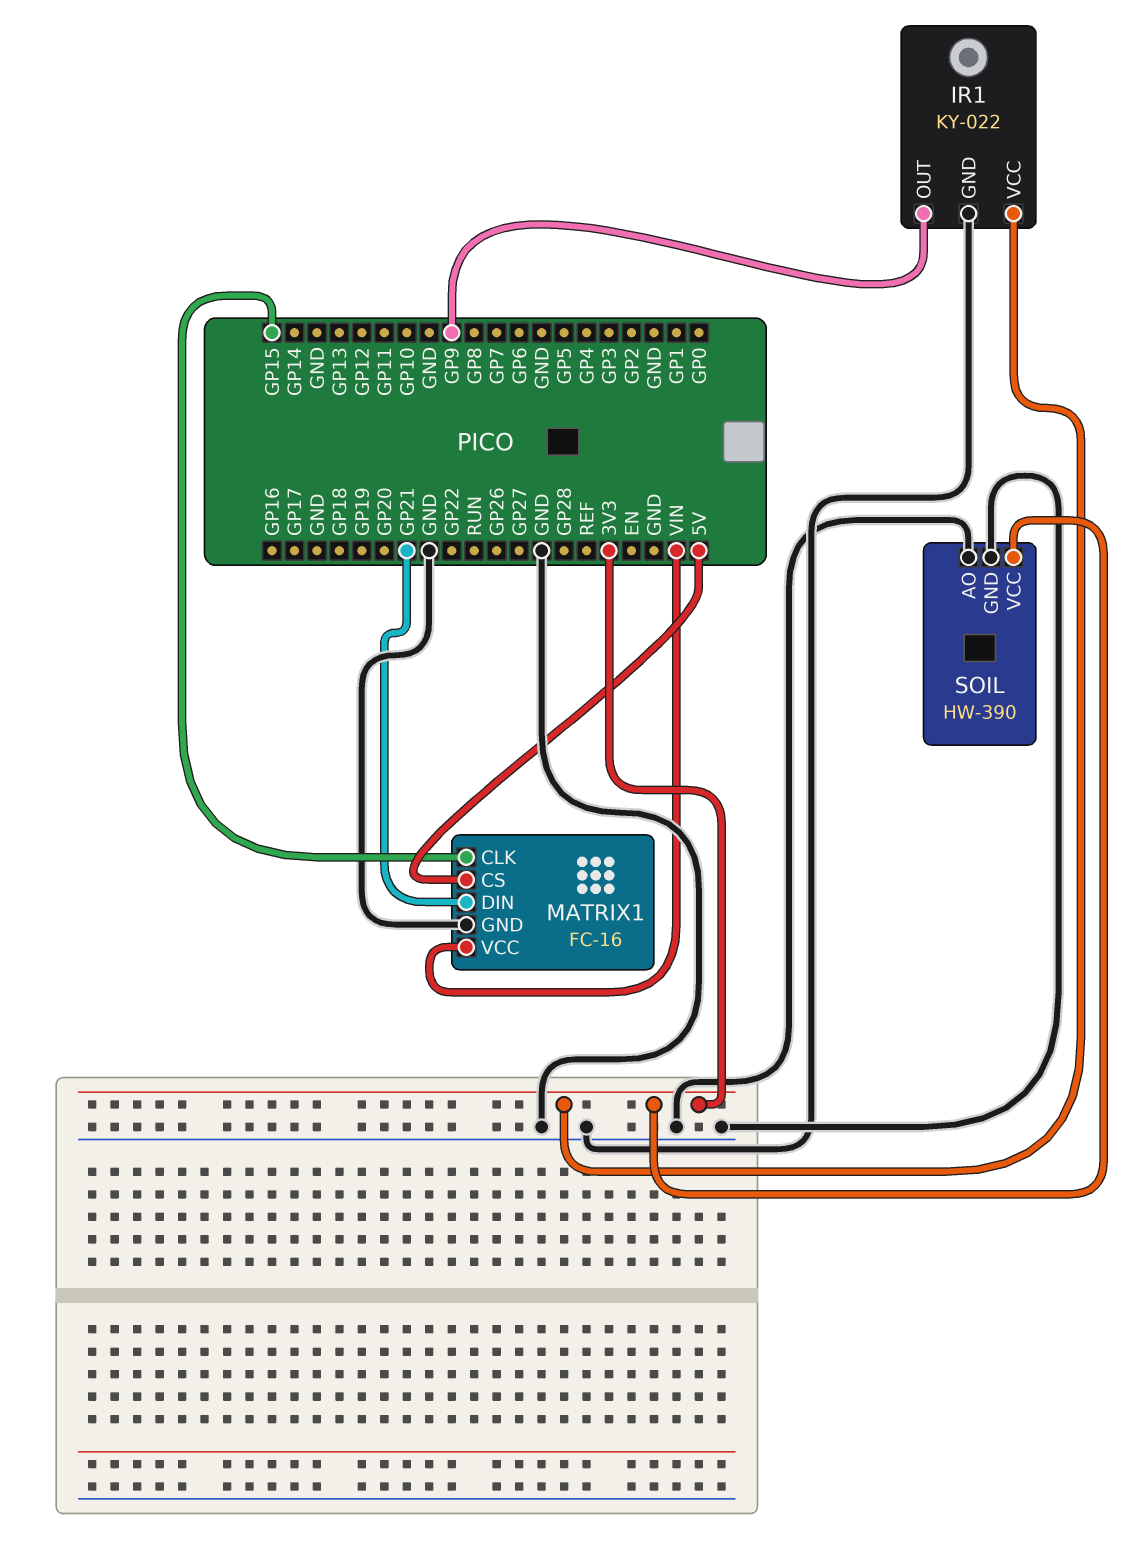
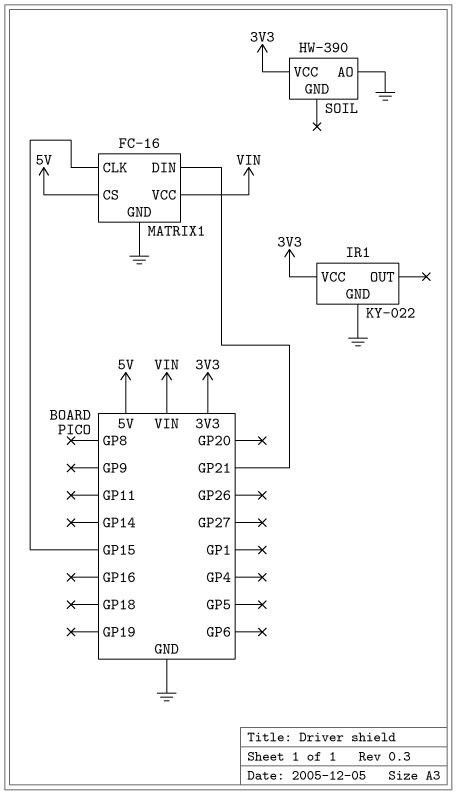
IR1 pin OUT: GP9 -> none
SOIL pin GND: GND -> none

